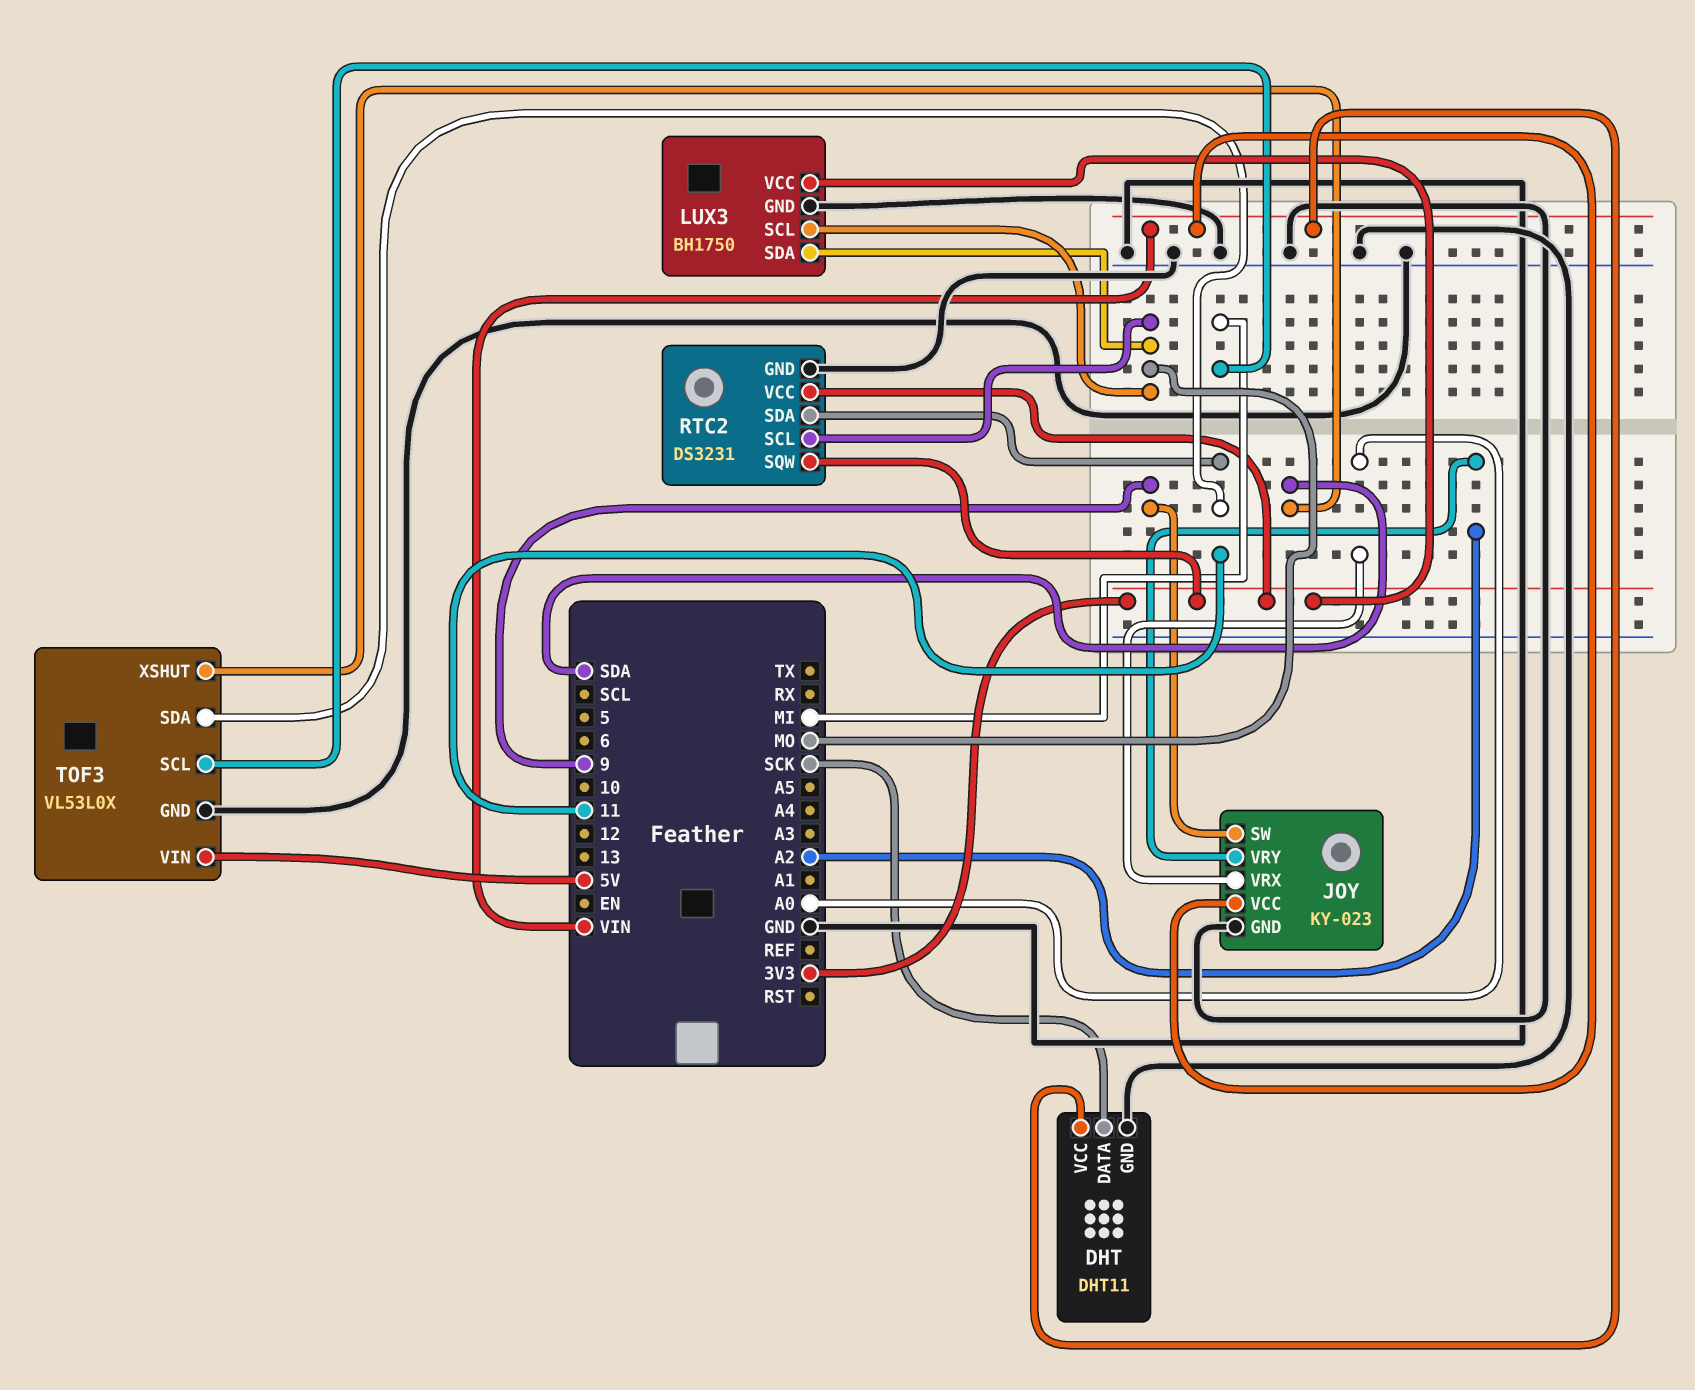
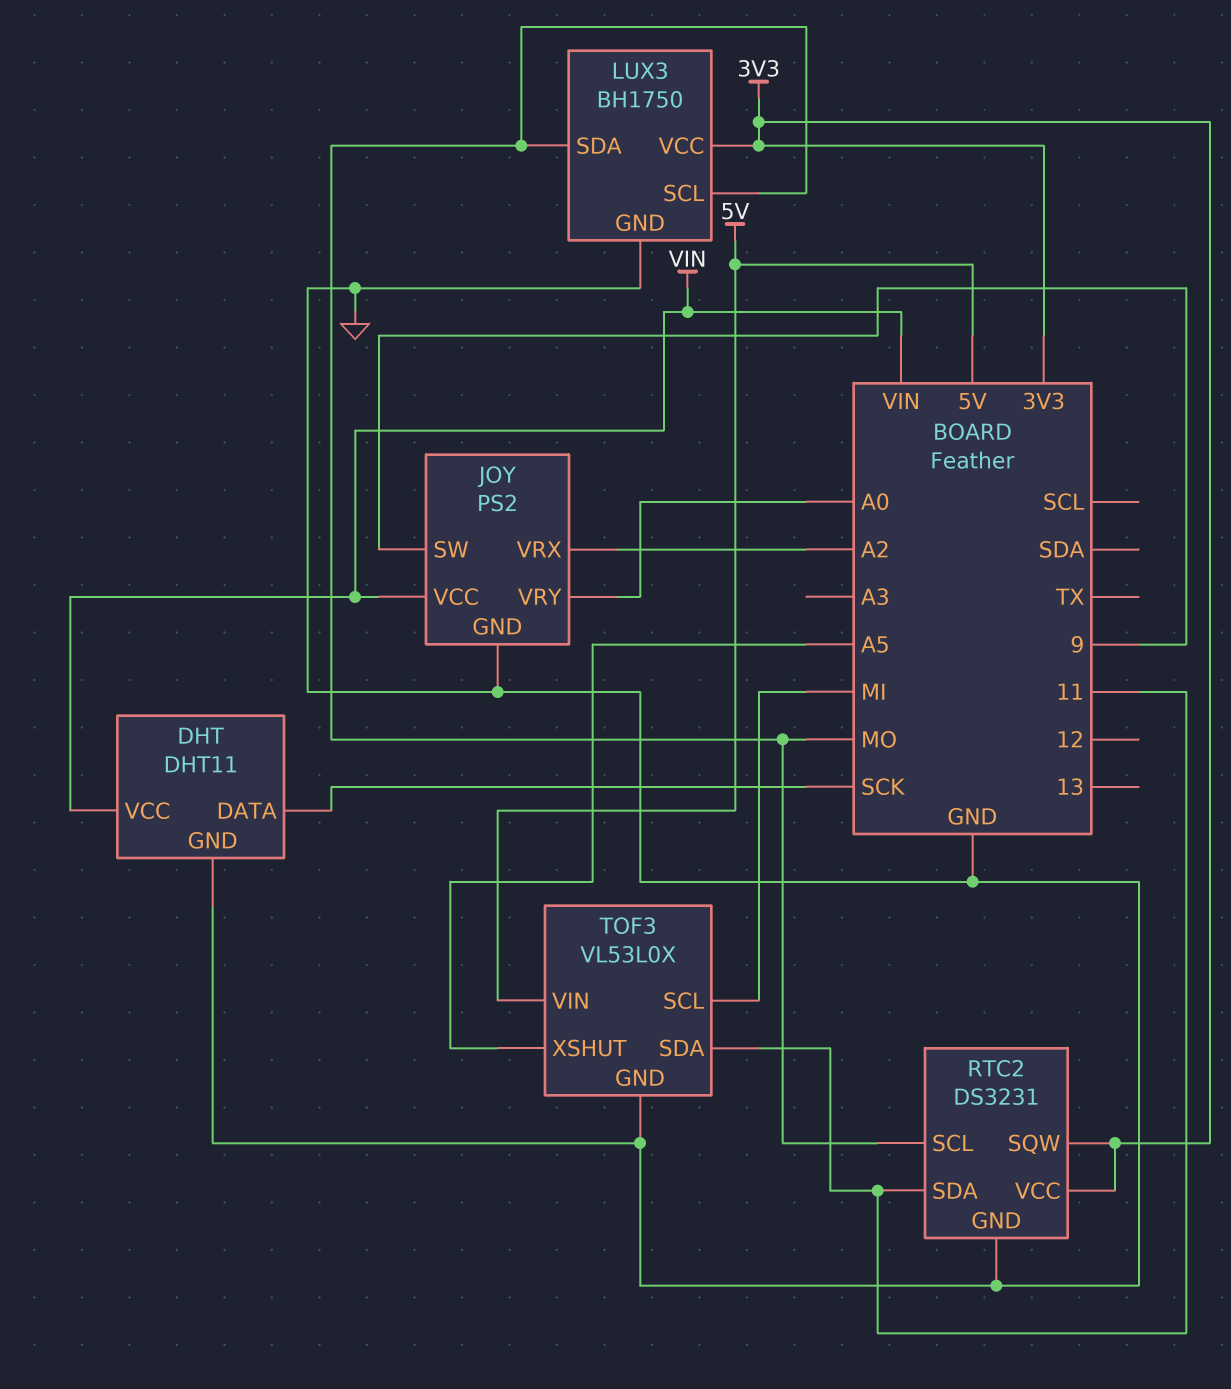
JOY: KY-023 -> PS2
JOY pin VRX: A0 -> A2
JOY pin VRY: A2 -> A0
TOF3 pin XSHUT: SDA -> A5

